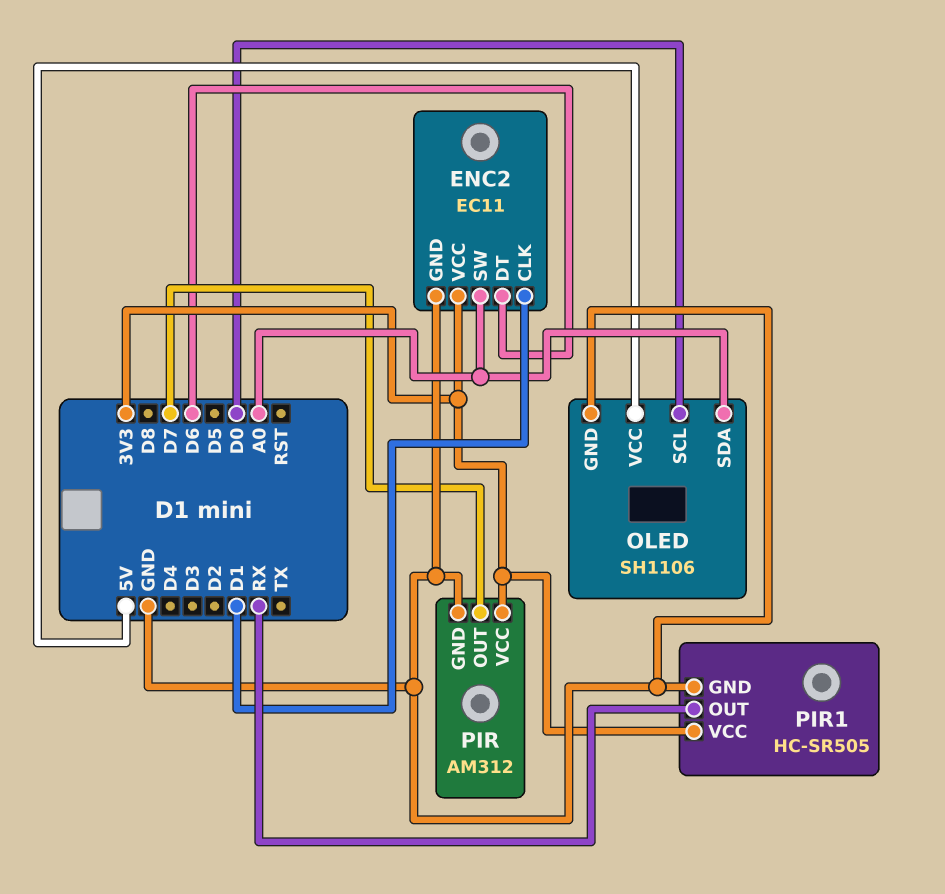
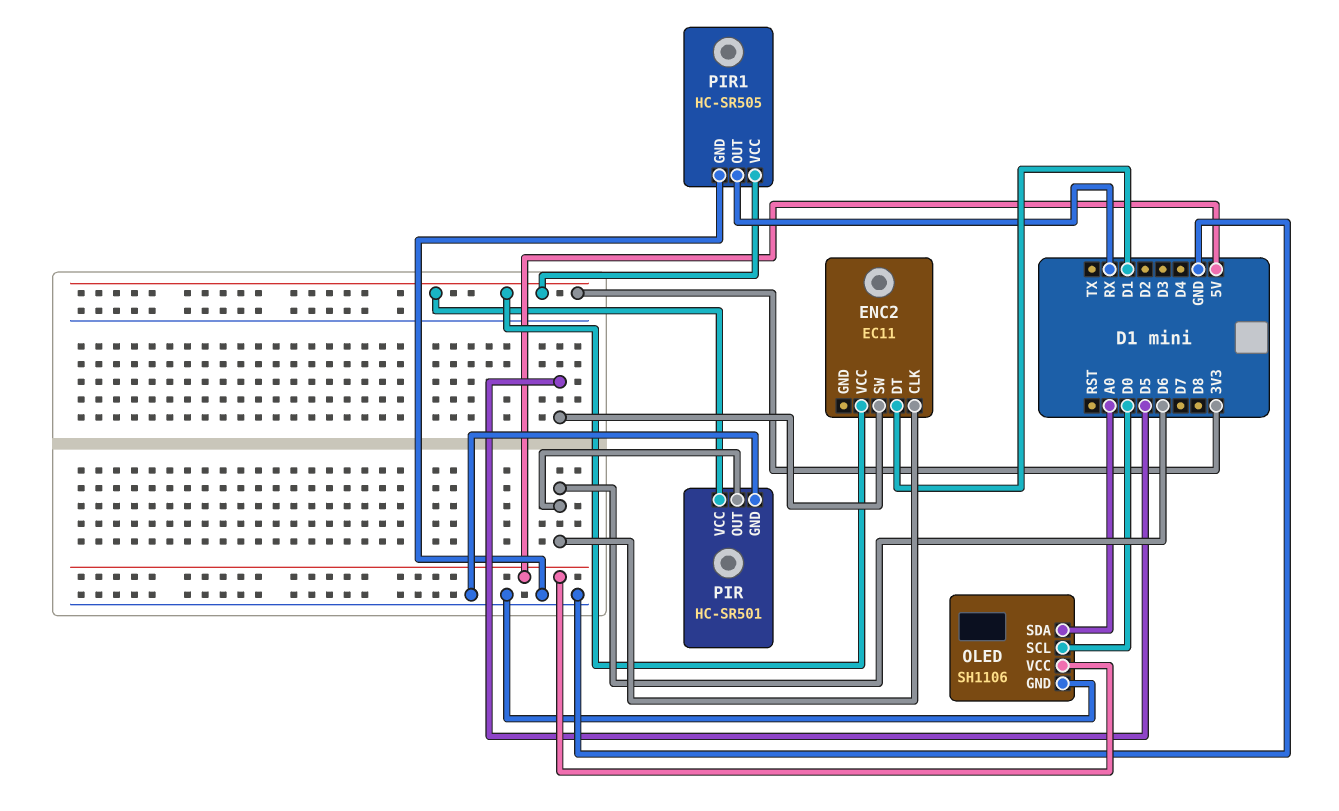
ENC2 pin CLK: D1 -> D6
ENC2 pin DT: D6 -> D1
ENC2 pin GND: GND -> none
ENC2 pin SW: A0 -> D5
PIR: AM312 -> HC-SR501
PIR pin OUT: D7 -> D6

